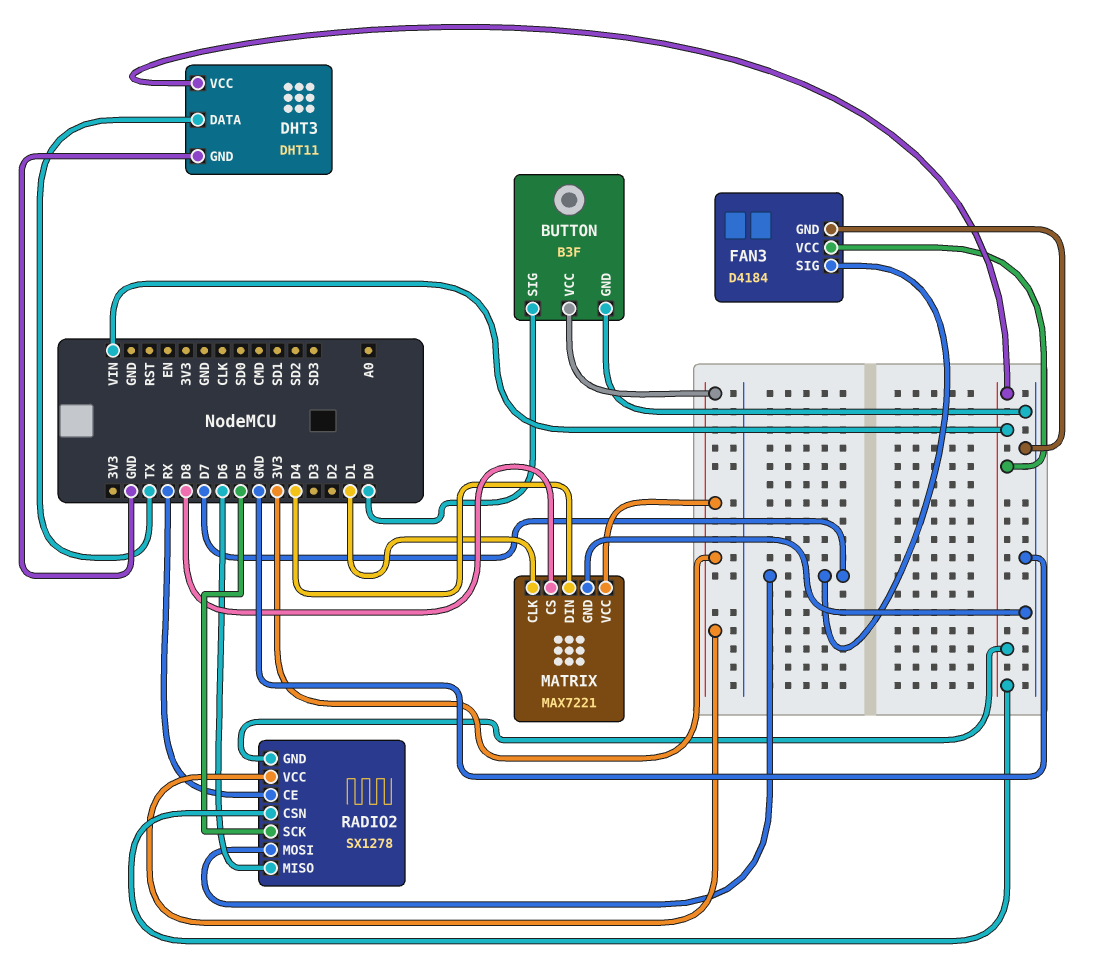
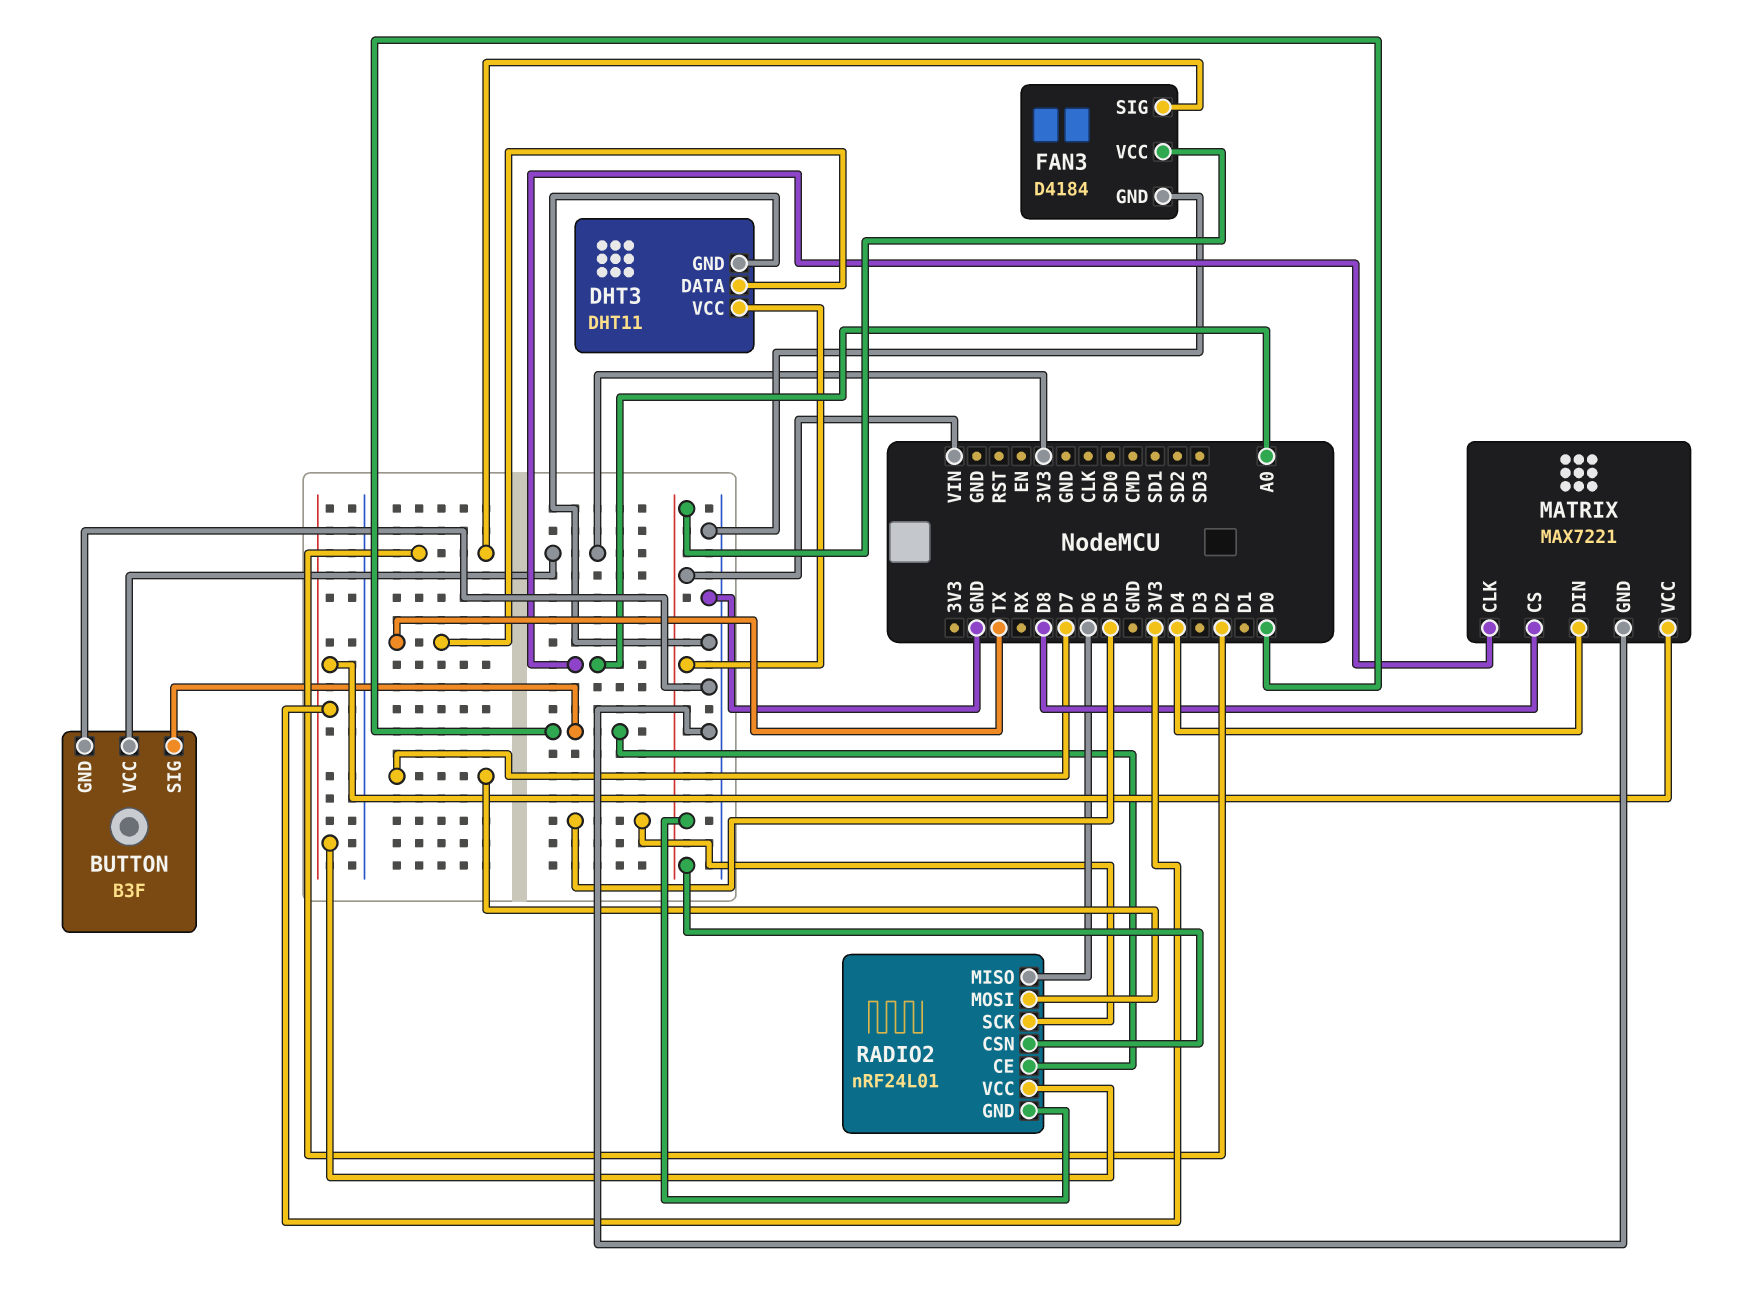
FAN3 pin SIG: D7 -> D2
MATRIX pin CLK: D1 -> A0
RADIO2: SX1278 -> nRF24L01
RADIO2 pin CE: RX -> D0

